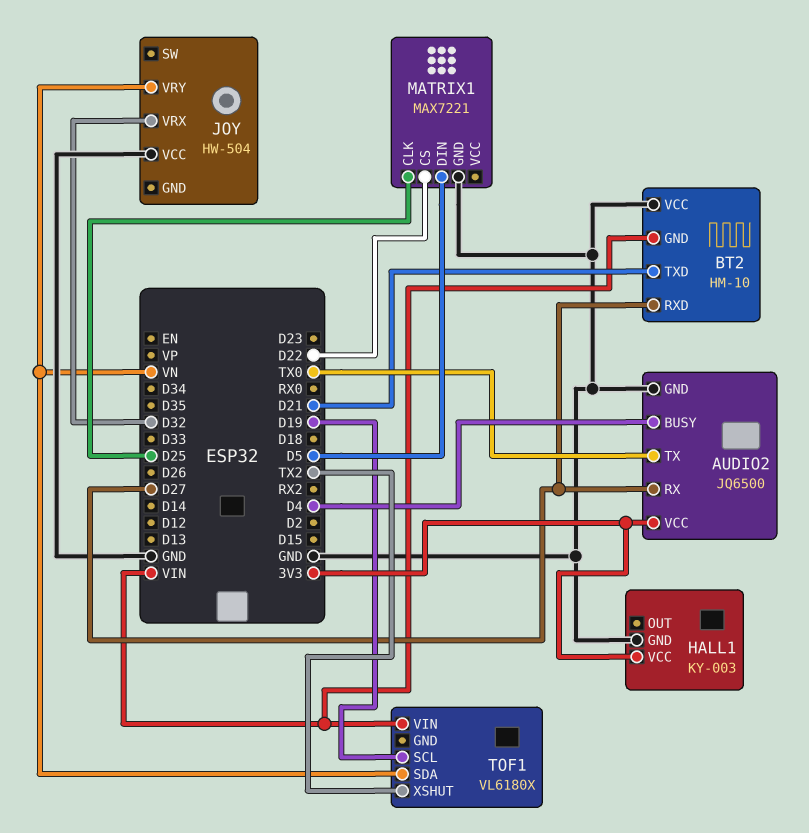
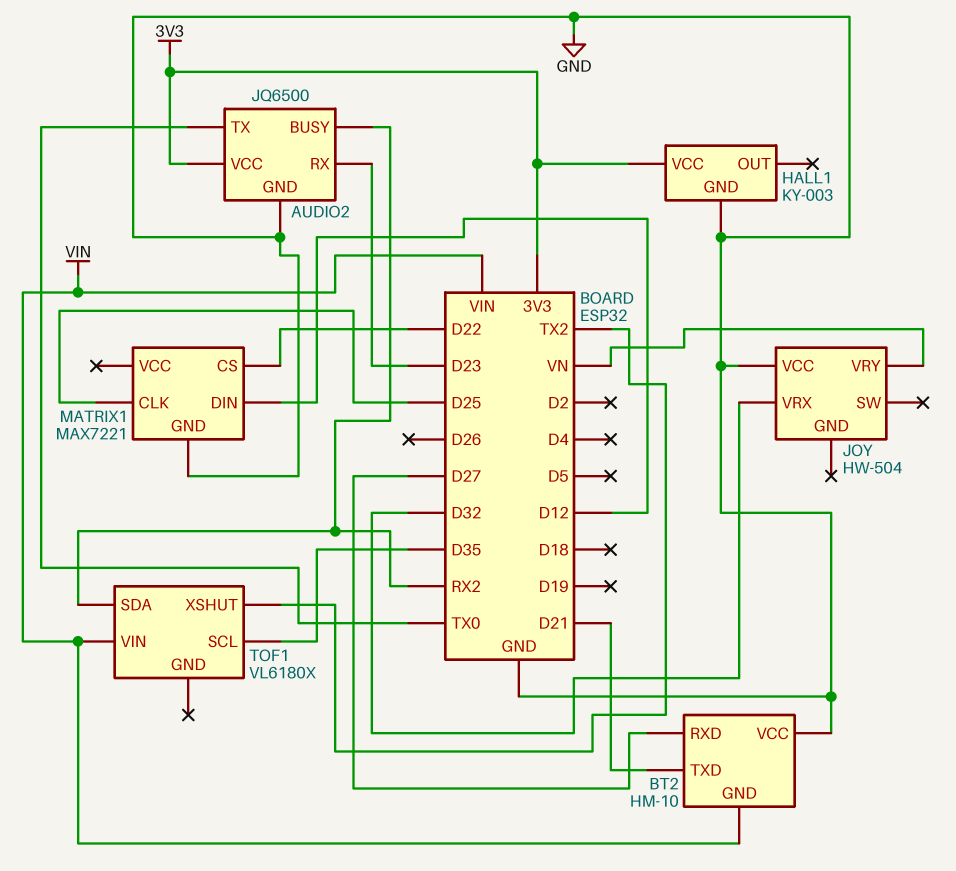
AUDIO2 pin BUSY: D4 -> RX2
AUDIO2 pin RX: D27 -> D23
MATRIX1 pin DIN: D5 -> D12
TOF1 pin SCL: D19 -> D35
TOF1 pin SDA: VN -> RX2

